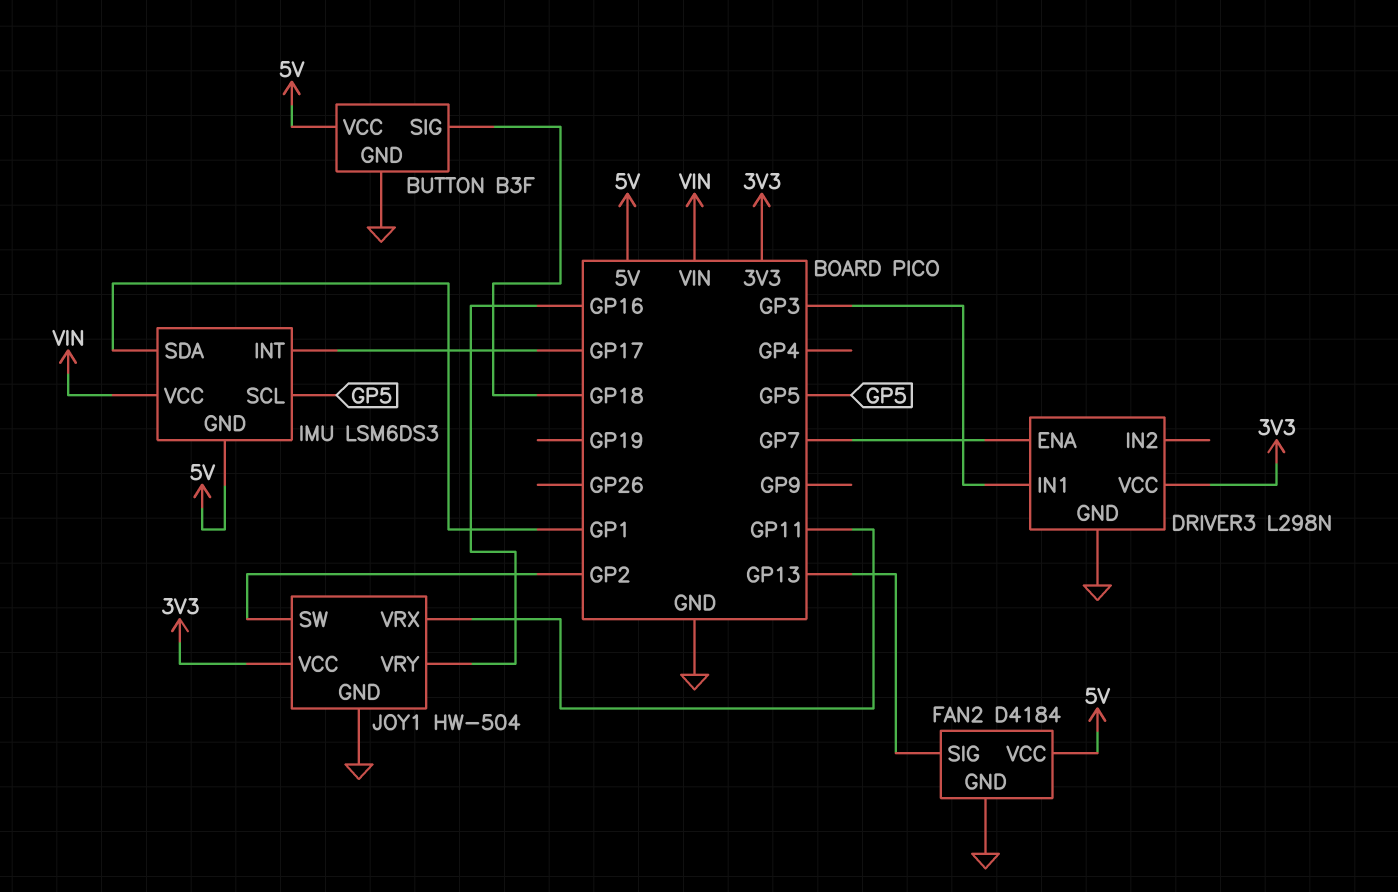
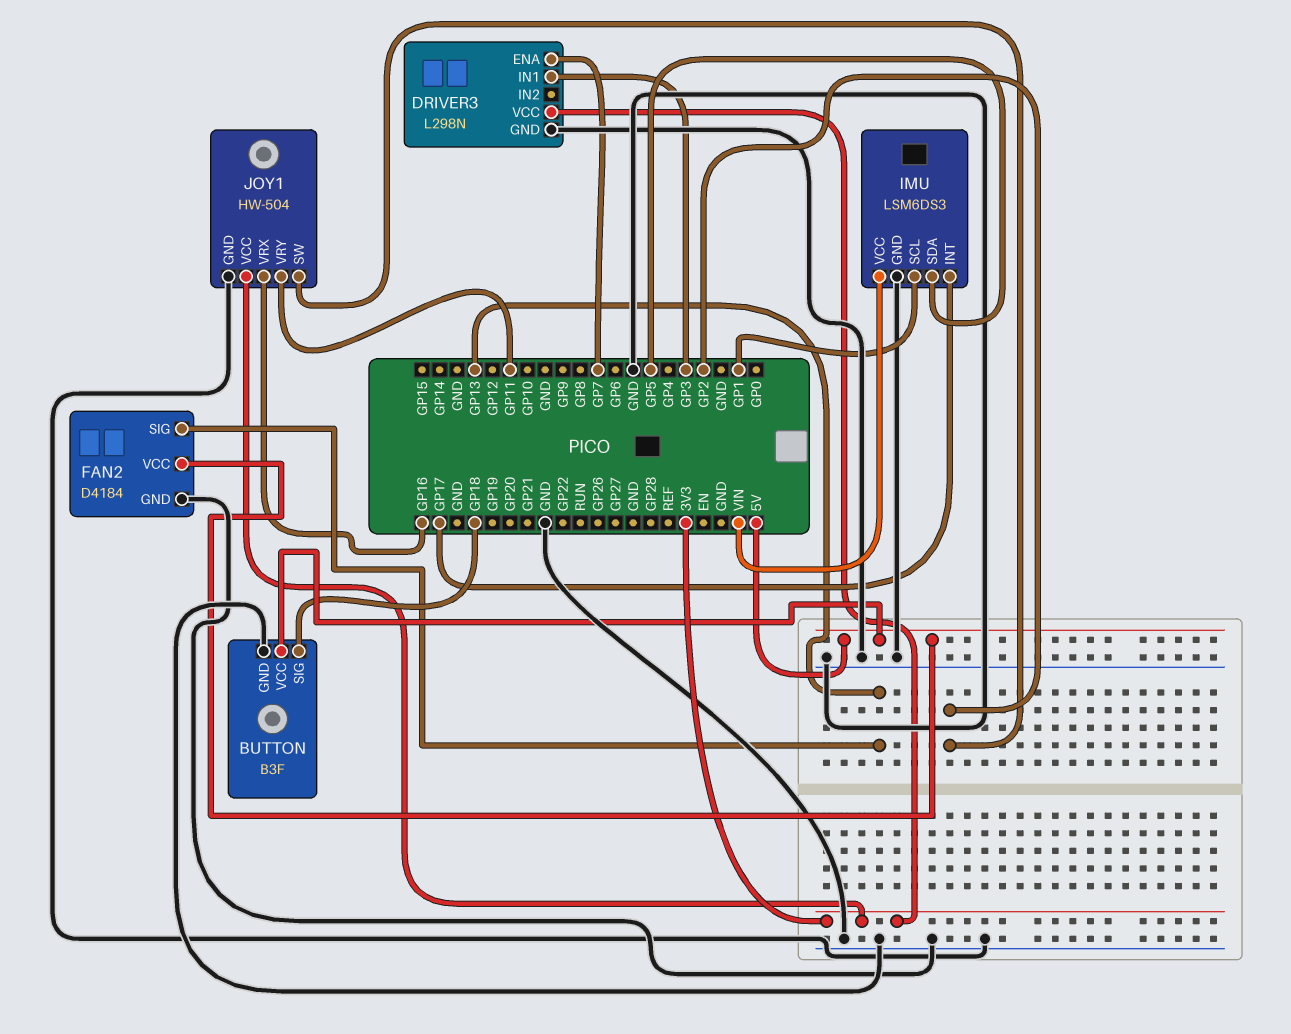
IMU pin GND: 5V -> GND
IMU pin SCL: GP5 -> GP1
IMU pin SDA: GP1 -> GP5
JOY1 pin VRX: GP11 -> GP16
JOY1 pin VRY: GP16 -> GP11

